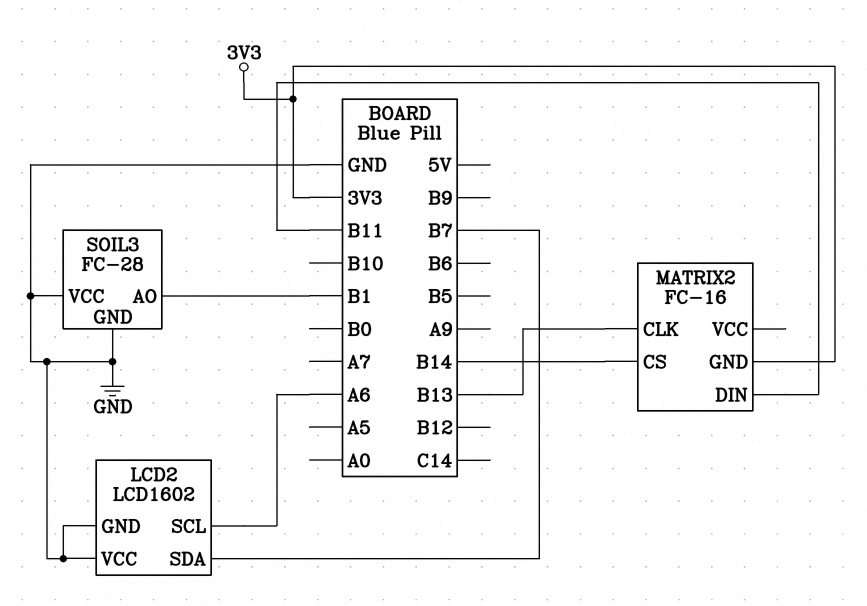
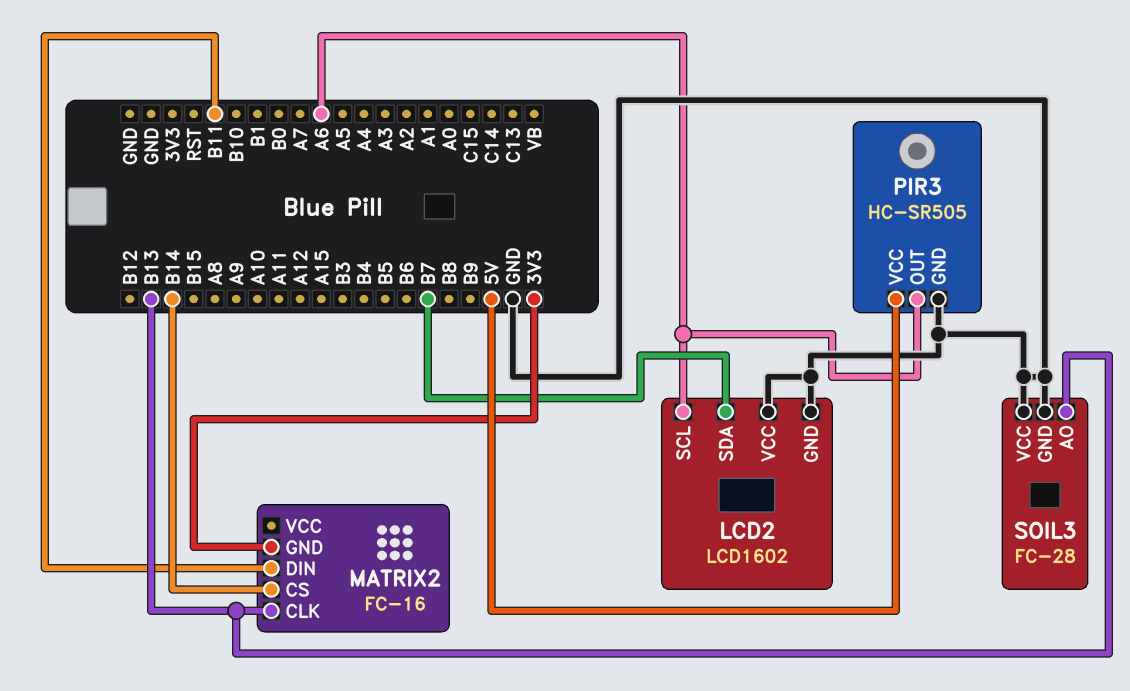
PIR3: none -> HC-SR505
PIR3 pin GND: none -> GND
PIR3 pin OUT: none -> A6
PIR3 pin VCC: none -> 5V
SOIL3 pin AO: B1 -> B13

